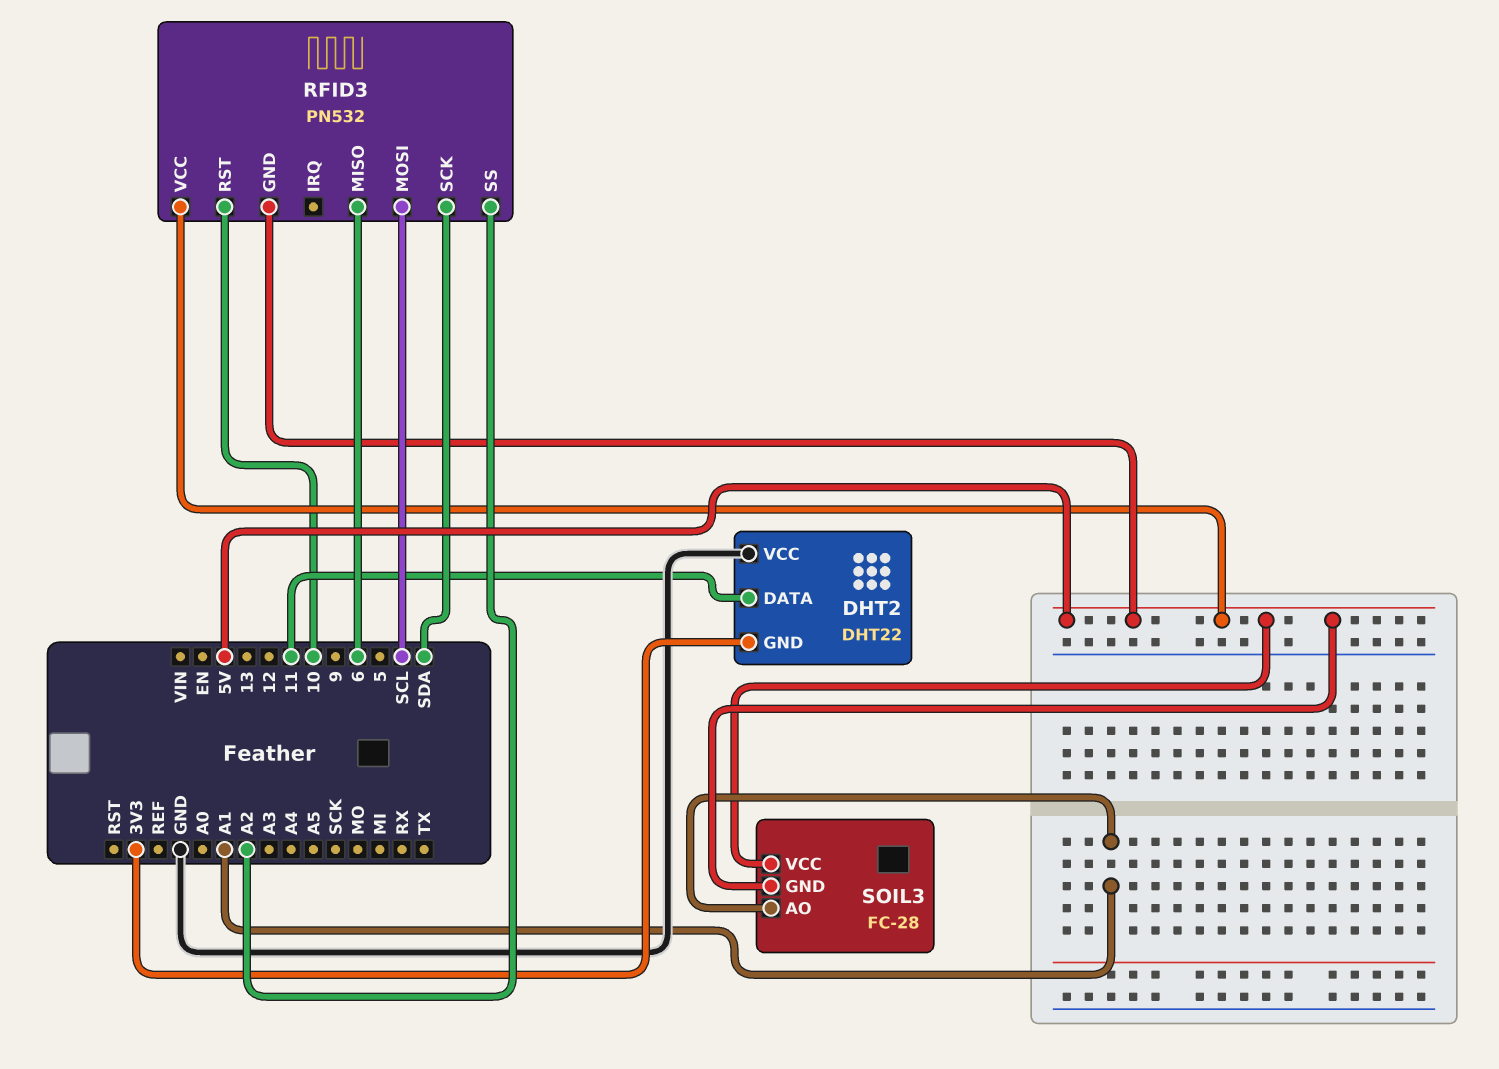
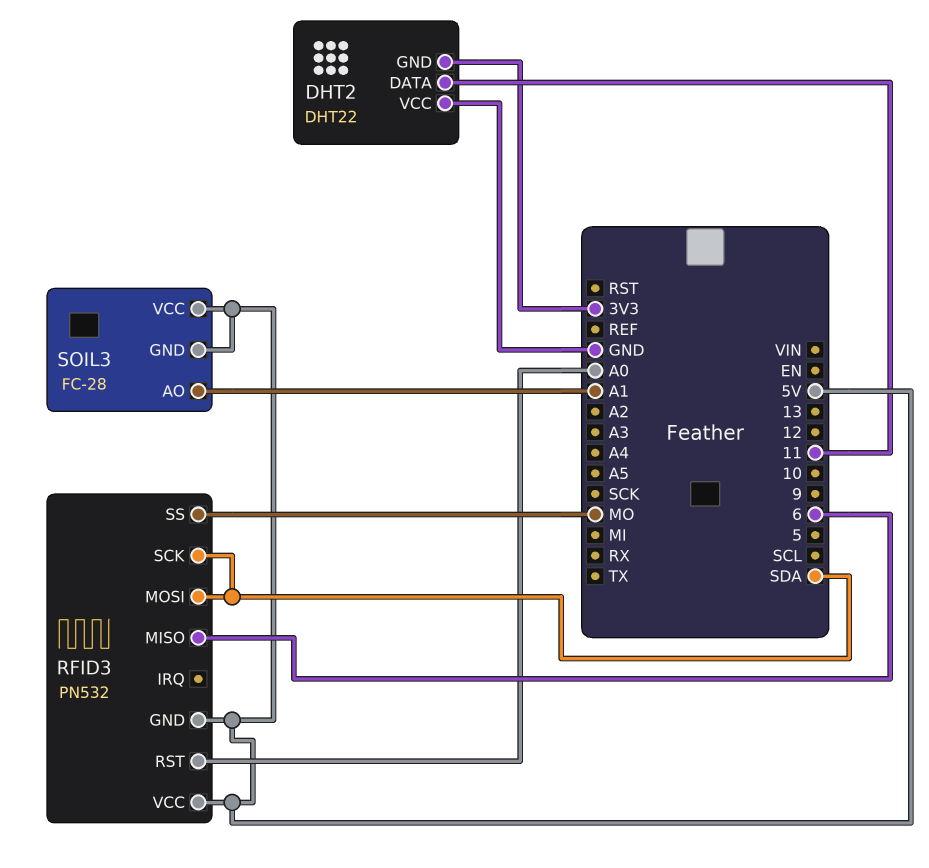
RFID3 pin MOSI: SCL -> SDA
RFID3 pin RST: 10 -> A0
RFID3 pin SS: A2 -> MO

